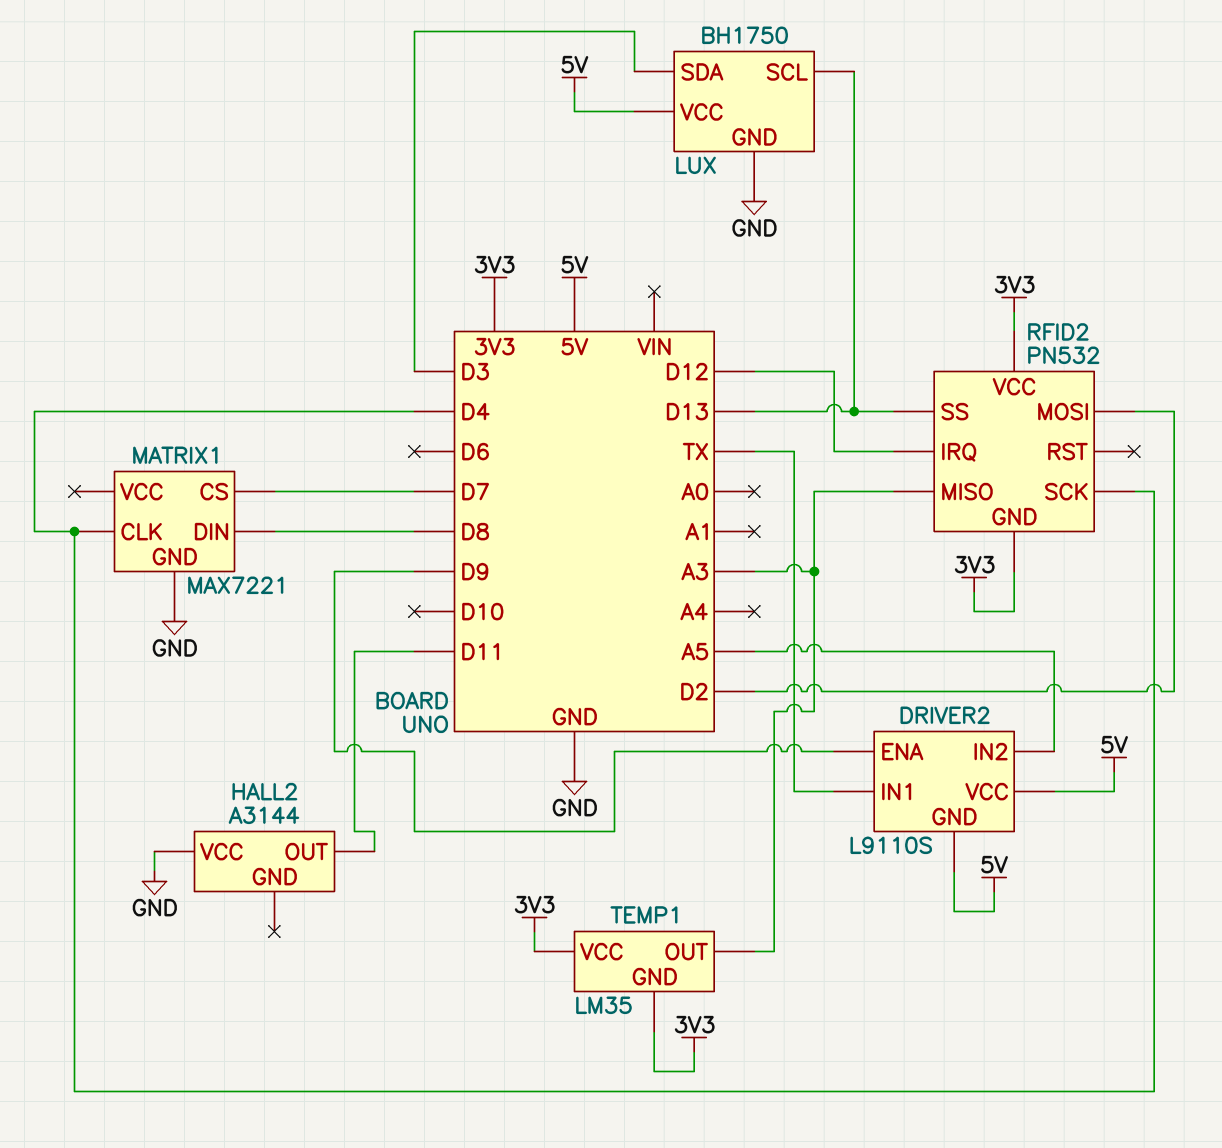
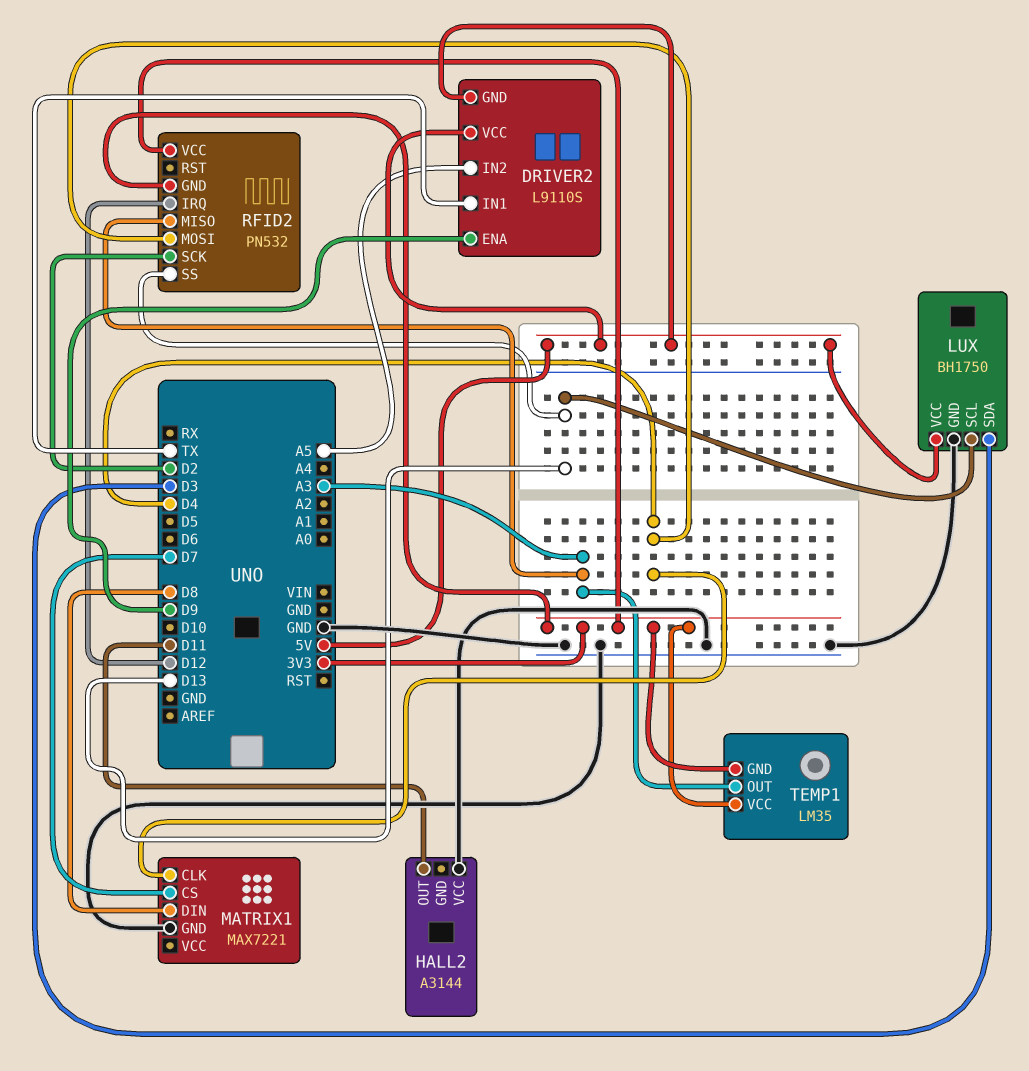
RFID2 pin MOSI: D2 -> D4
RFID2 pin SCK: D4 -> D2

